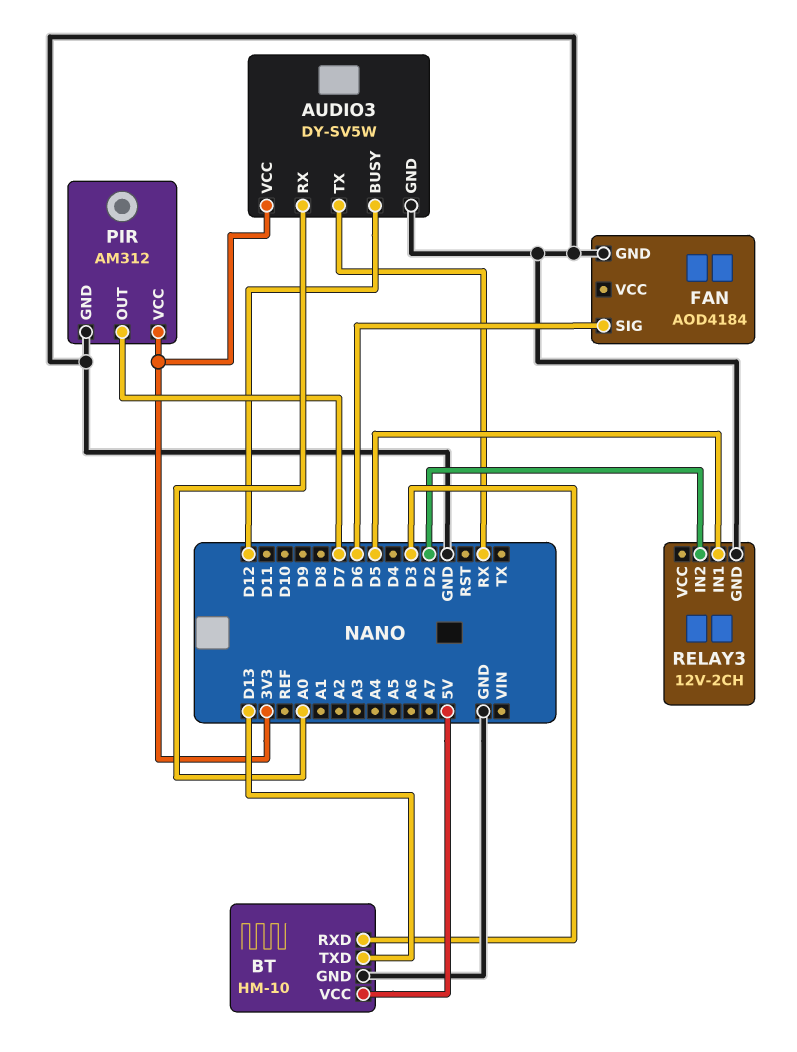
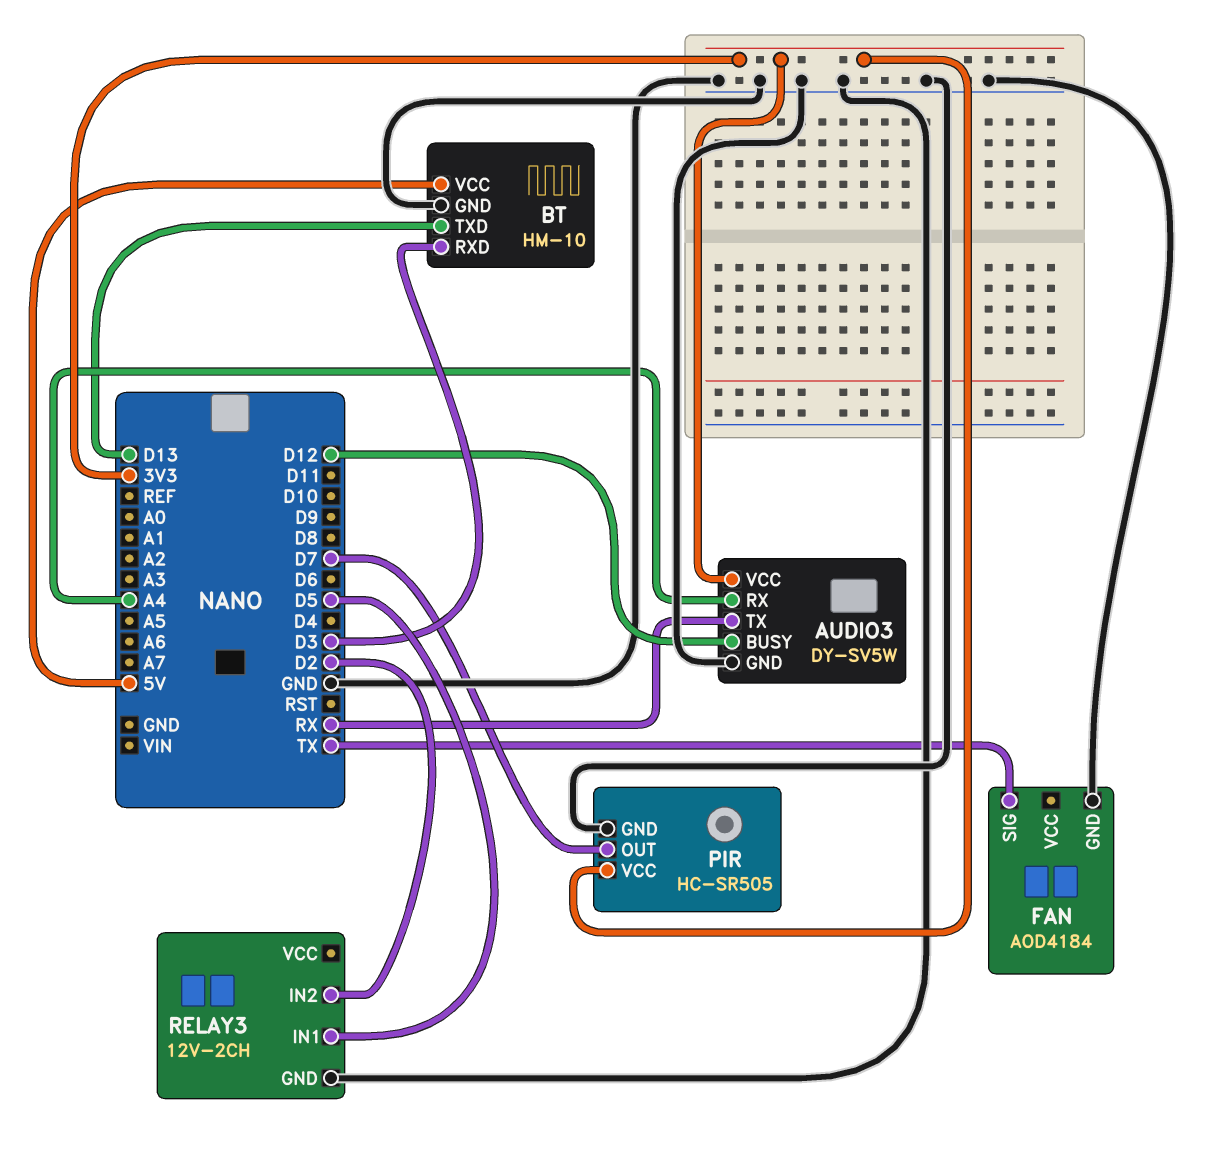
AUDIO3 pin RX: A0 -> A4
FAN pin SIG: D6 -> TX
PIR: AM312 -> HC-SR505

